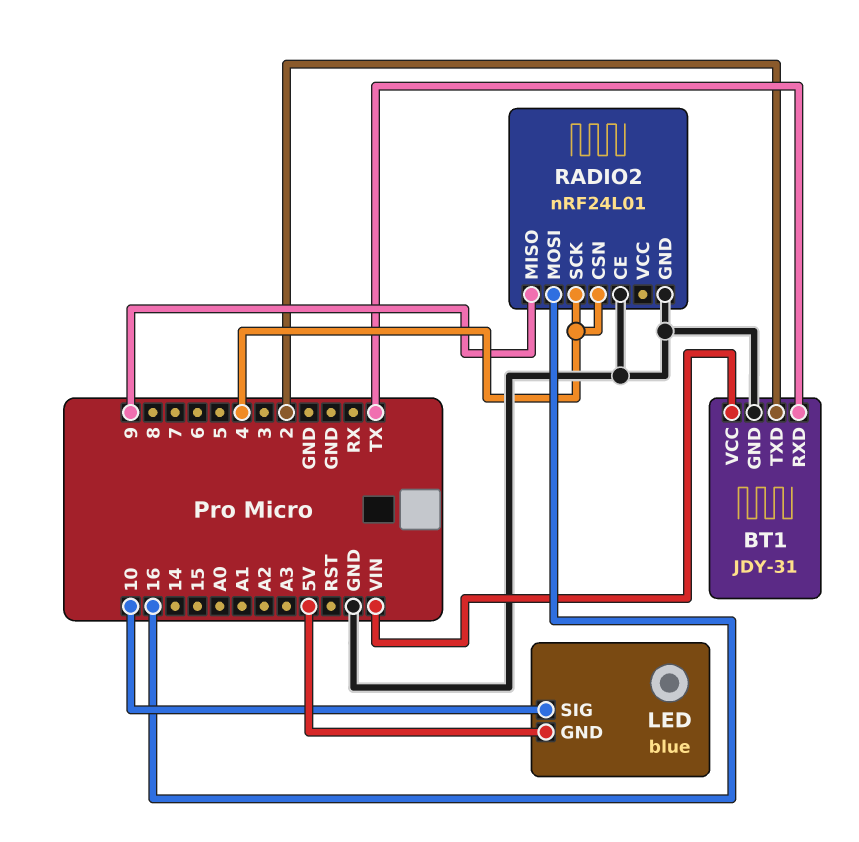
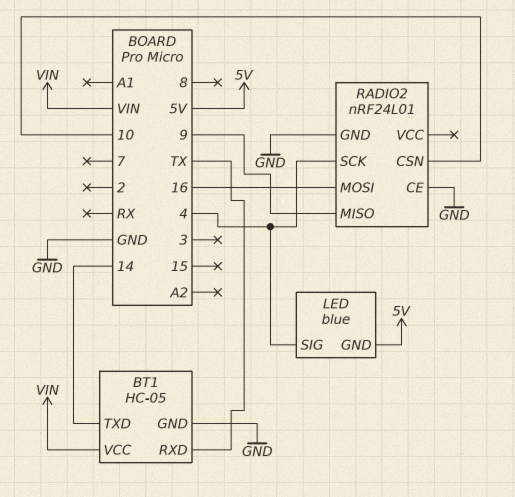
BT1: JDY-31 -> HC-05
BT1 pin TXD: 2 -> 14
LED pin SIG: 10 -> 4
RADIO2 pin CSN: 4 -> 10

